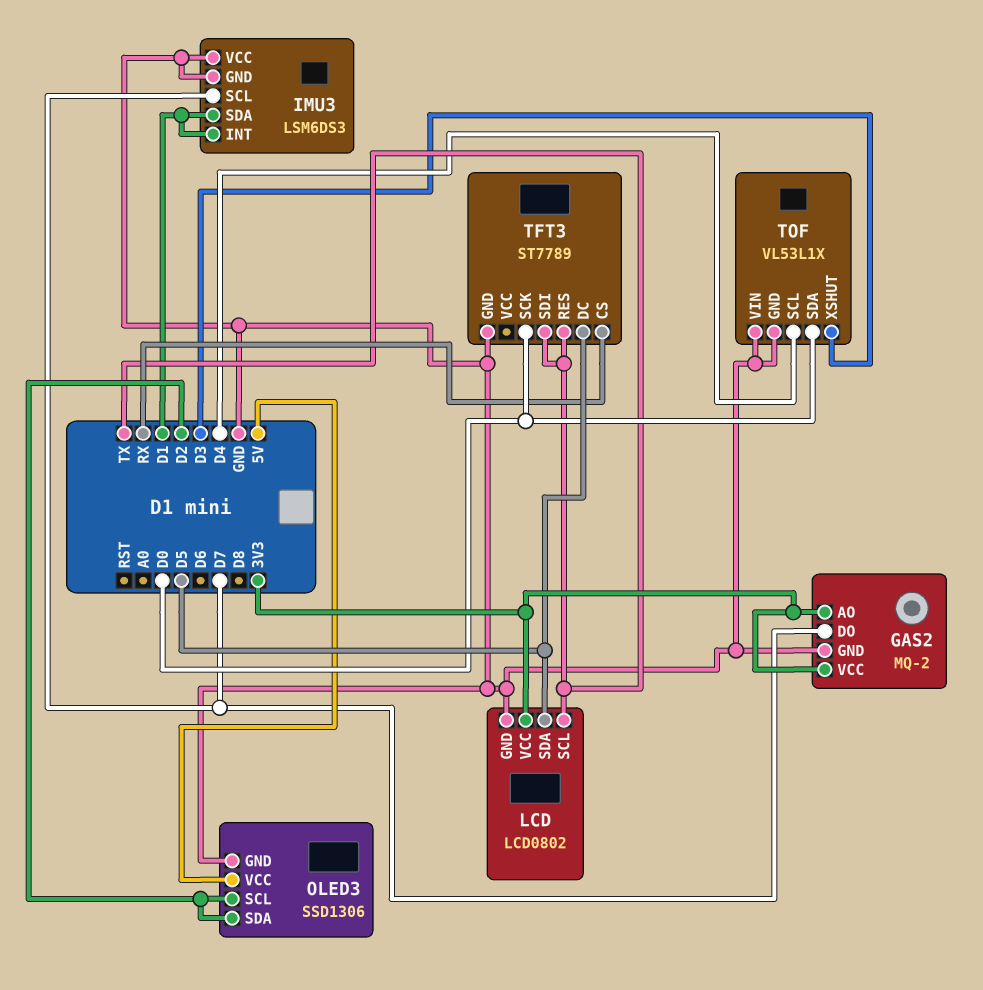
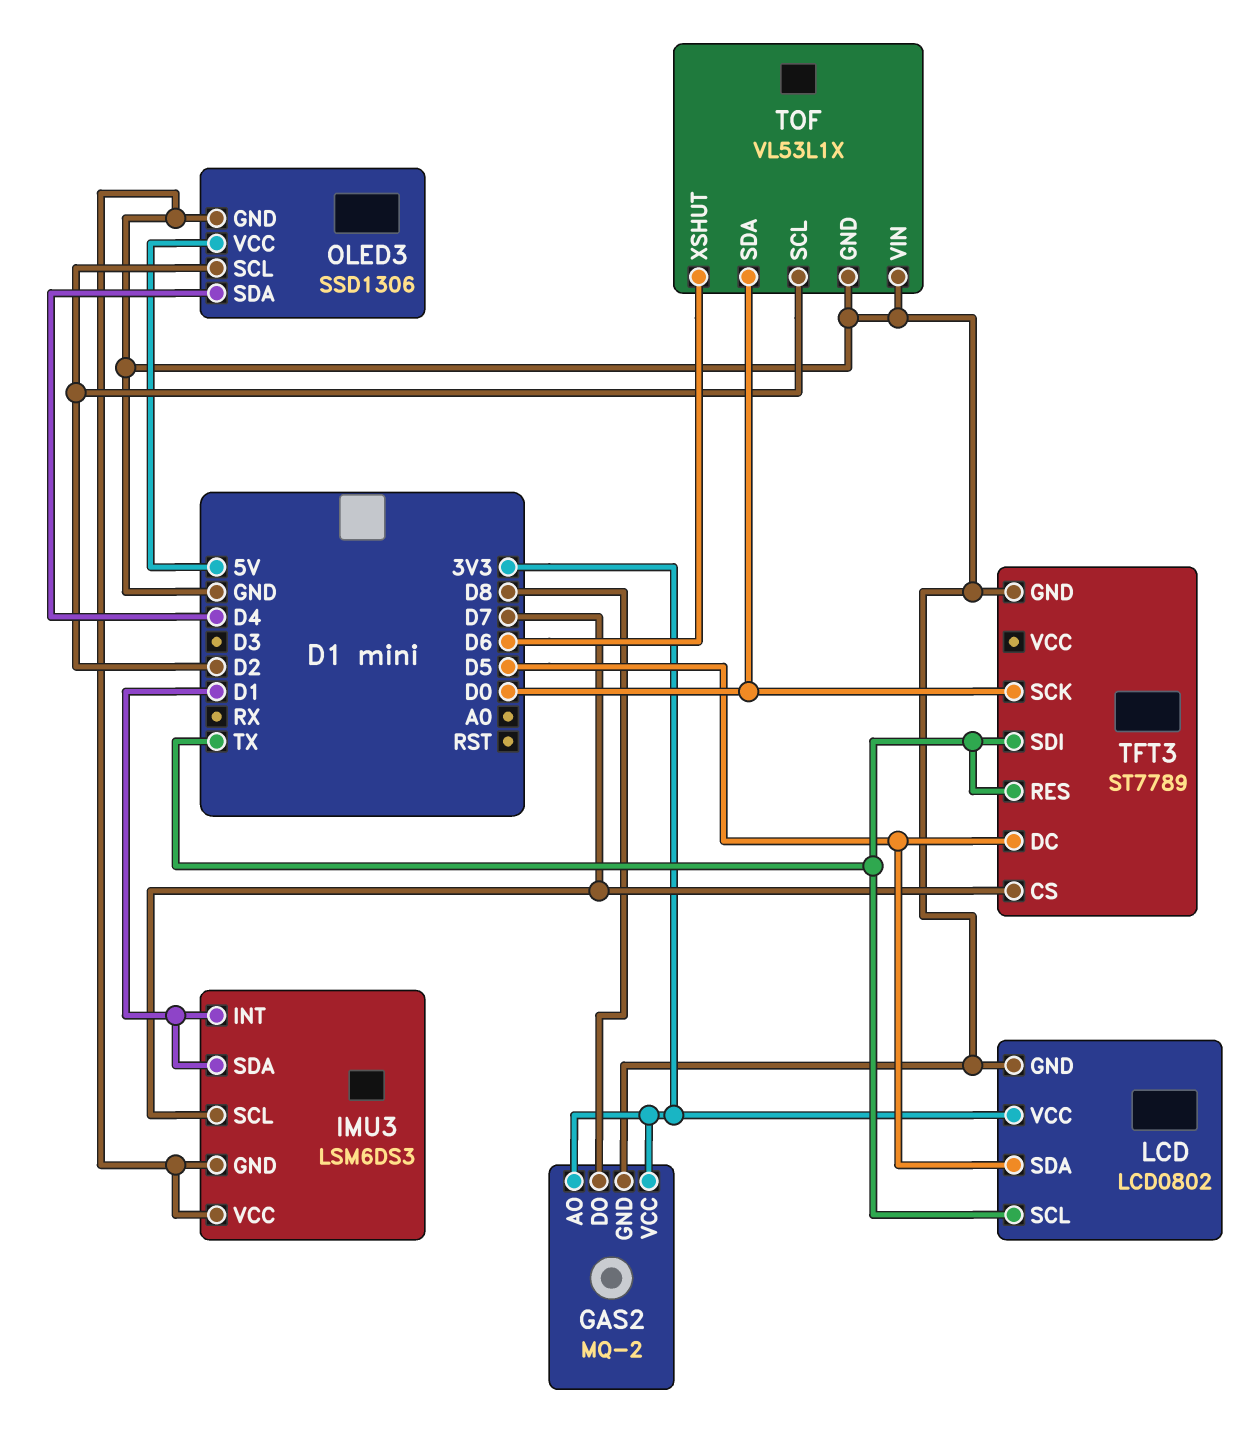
GAS2 pin DO: D7 -> D8
OLED3 pin SDA: D2 -> D4
TFT3 pin CS: RX -> D7
TOF pin SCL: D4 -> D2
TOF pin XSHUT: D3 -> D6

